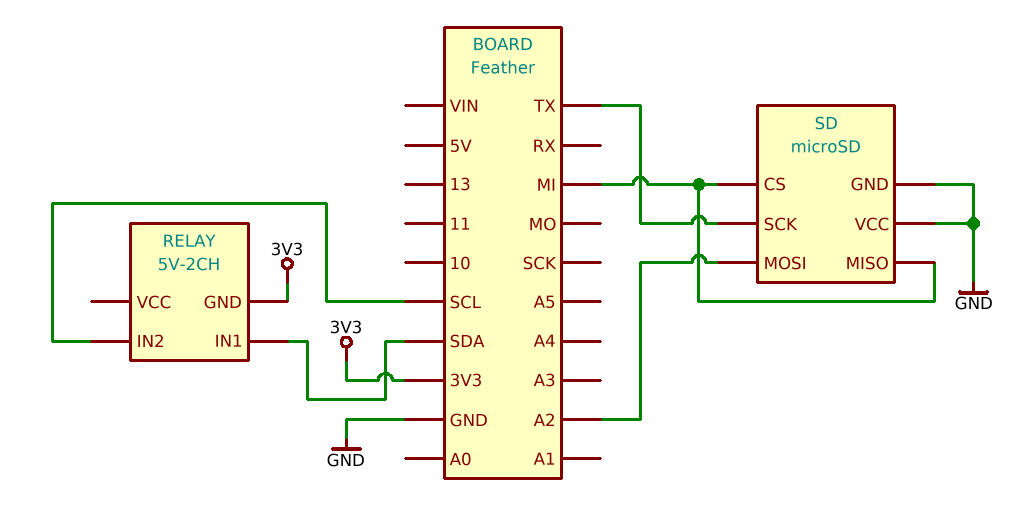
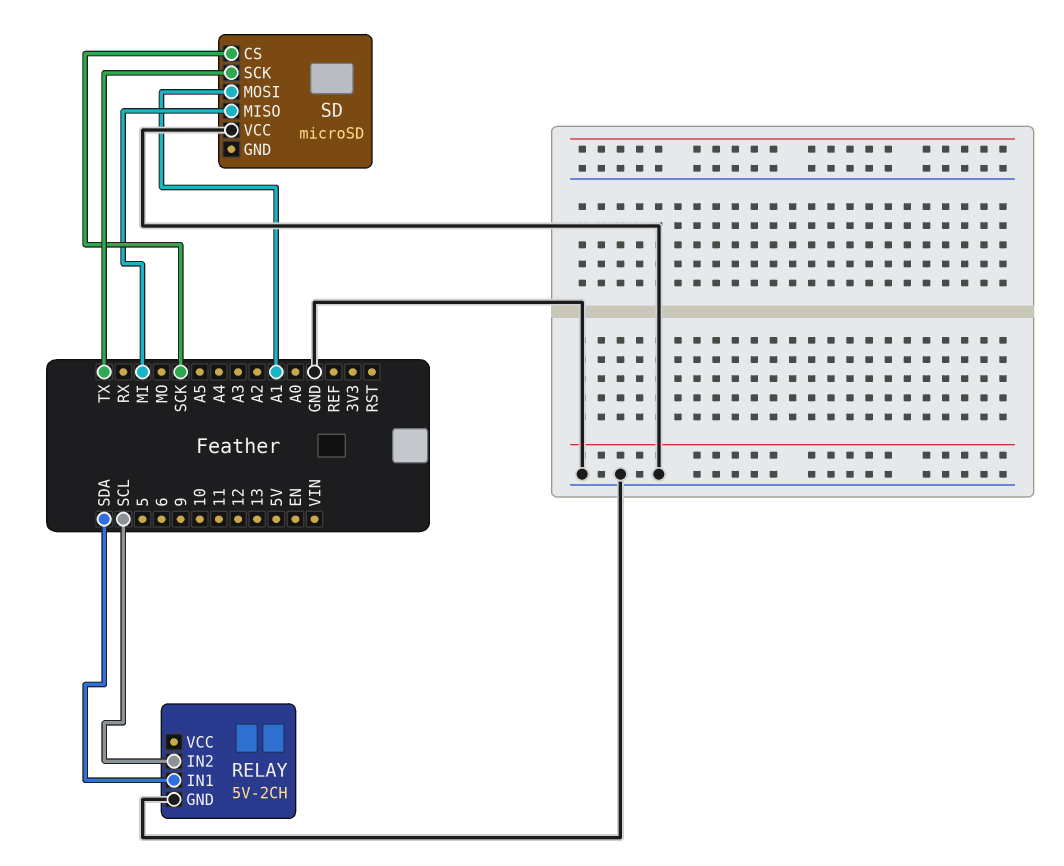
RELAY pin GND: 3V3 -> GND
SD pin CS: MI -> SCK
SD pin GND: GND -> none
SD pin MOSI: A2 -> A1

